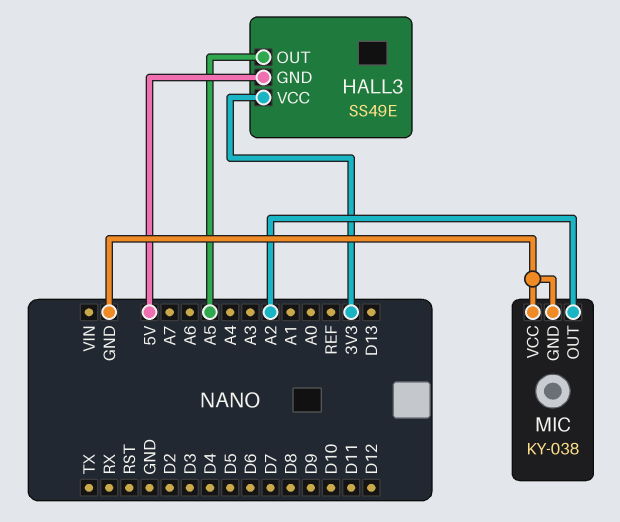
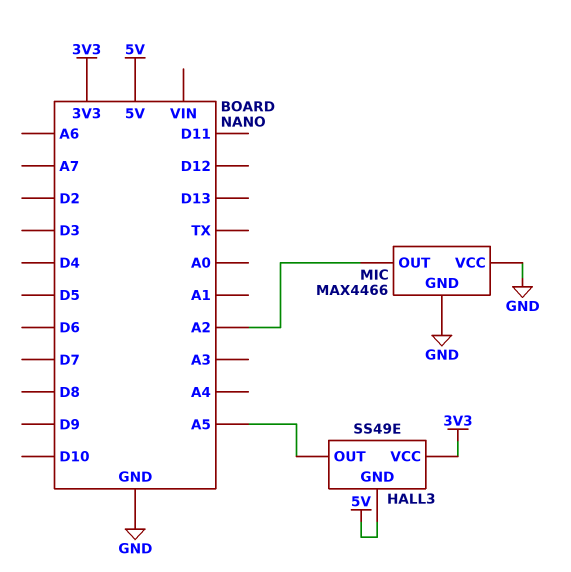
MIC: KY-038 -> MAX4466

